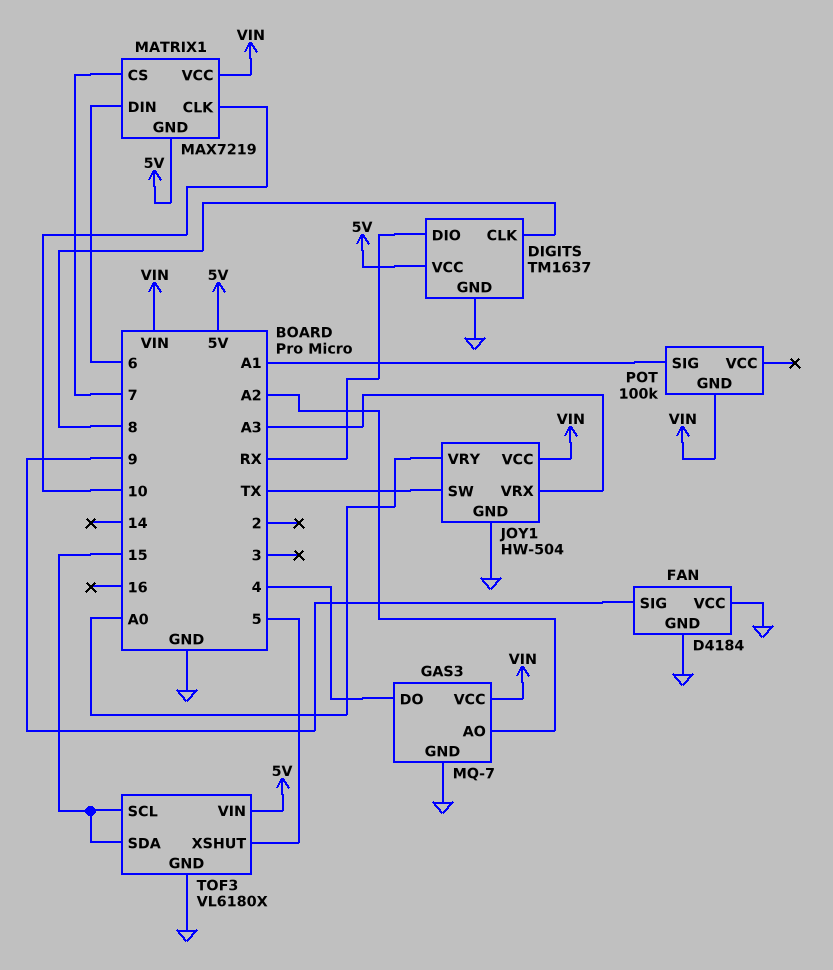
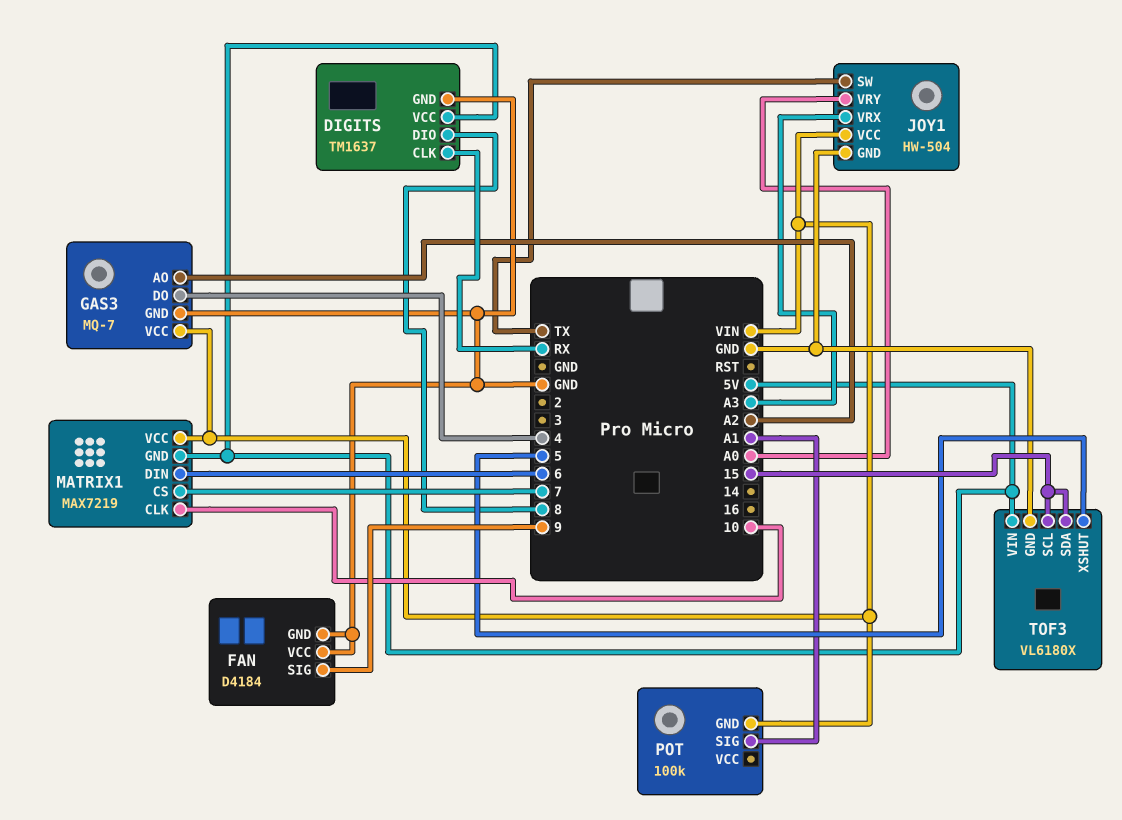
DIGITS pin CLK: 8 -> RX
DIGITS pin DIO: RX -> 8

